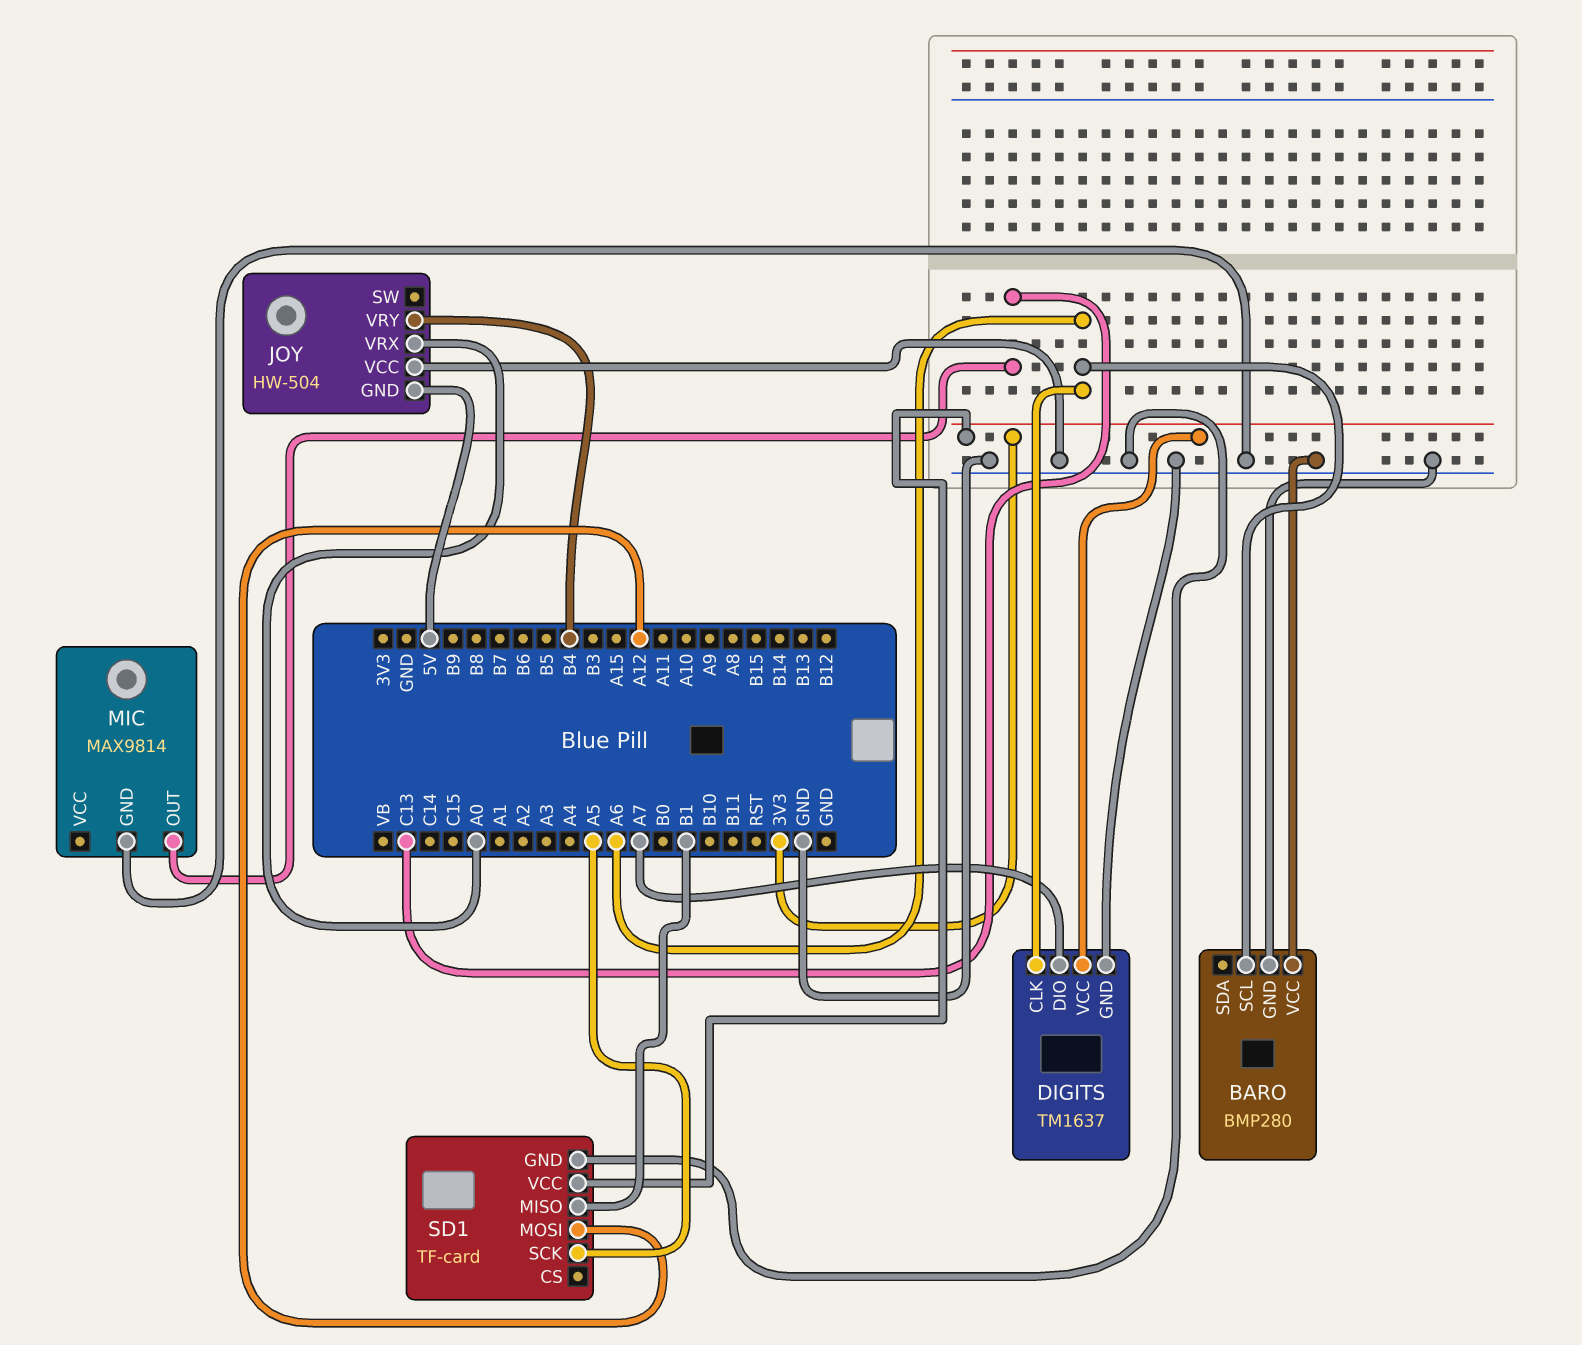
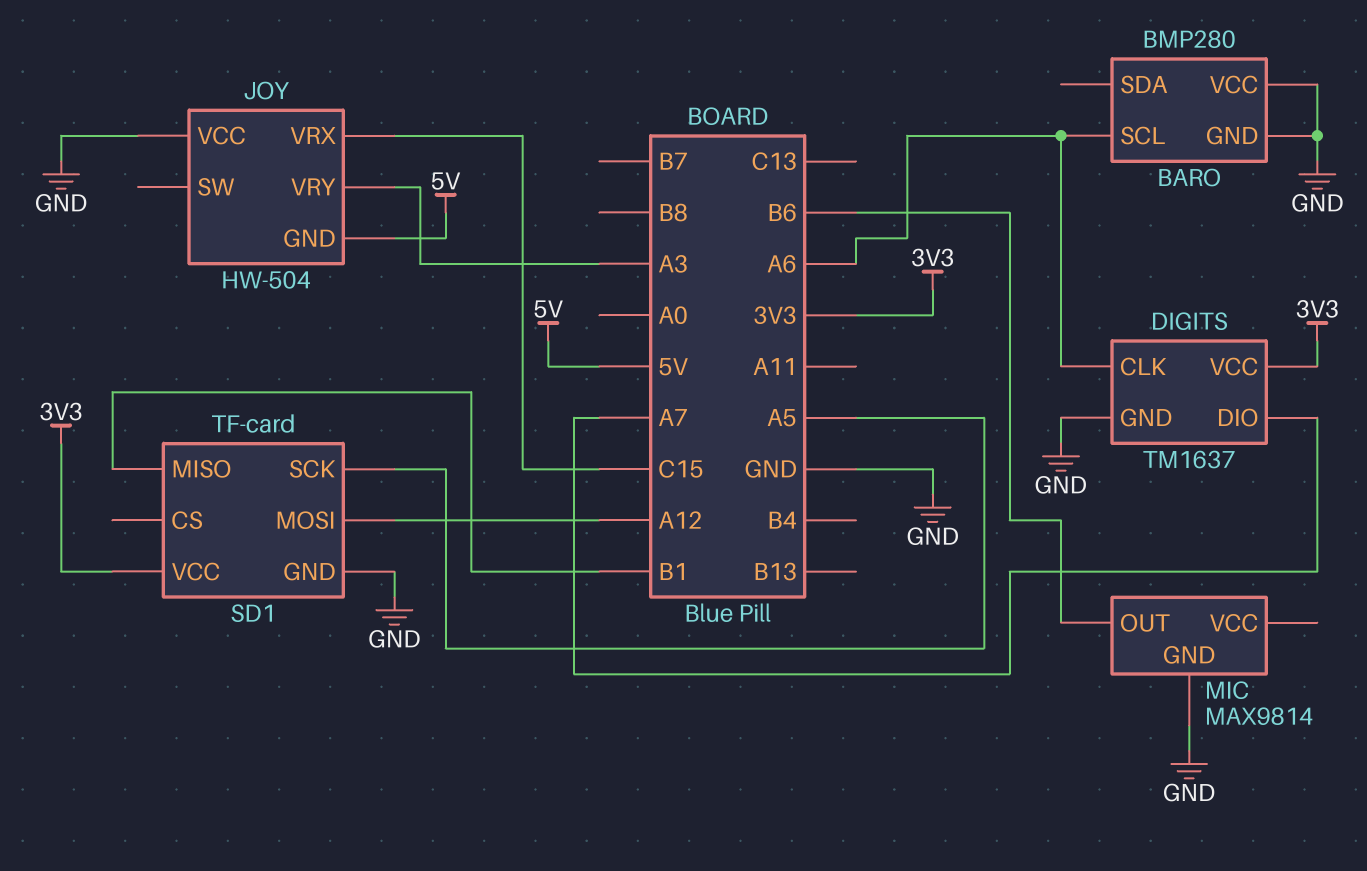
JOY pin VRX: A0 -> C15
JOY pin VRY: B4 -> A3
MIC pin OUT: C13 -> B6

